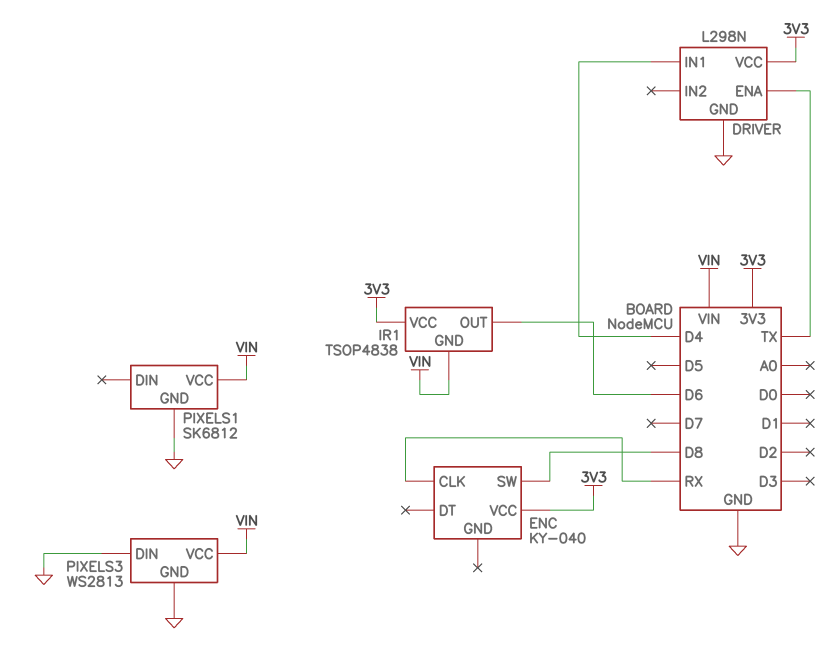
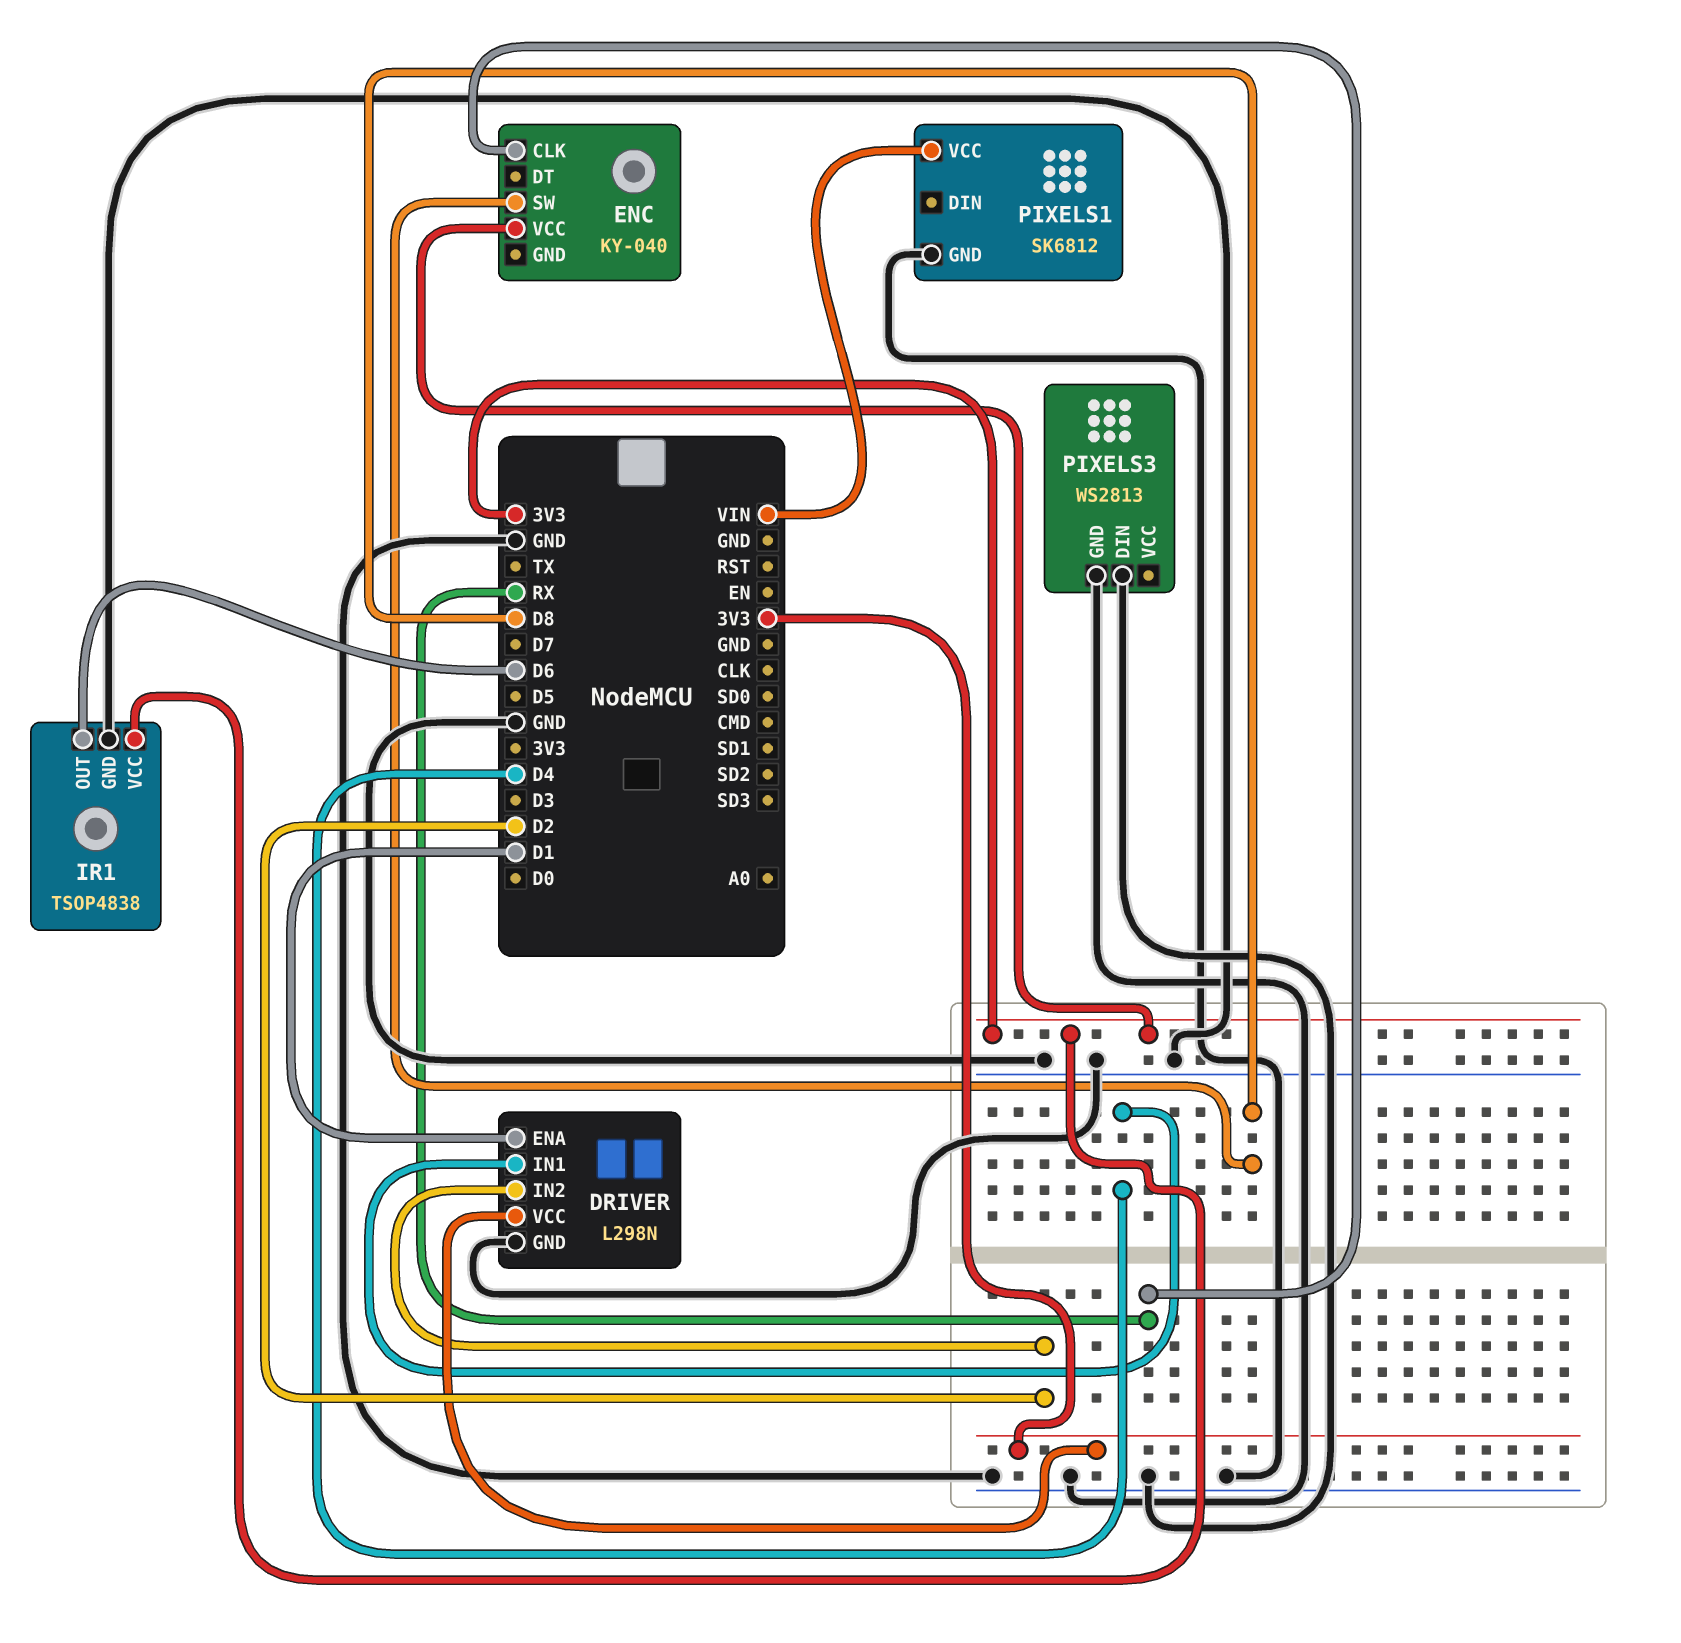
DRIVER pin ENA: TX -> D1
DRIVER pin IN2: none -> D2
IR1 pin GND: VIN -> GND
PIXELS3 pin VCC: VIN -> none

